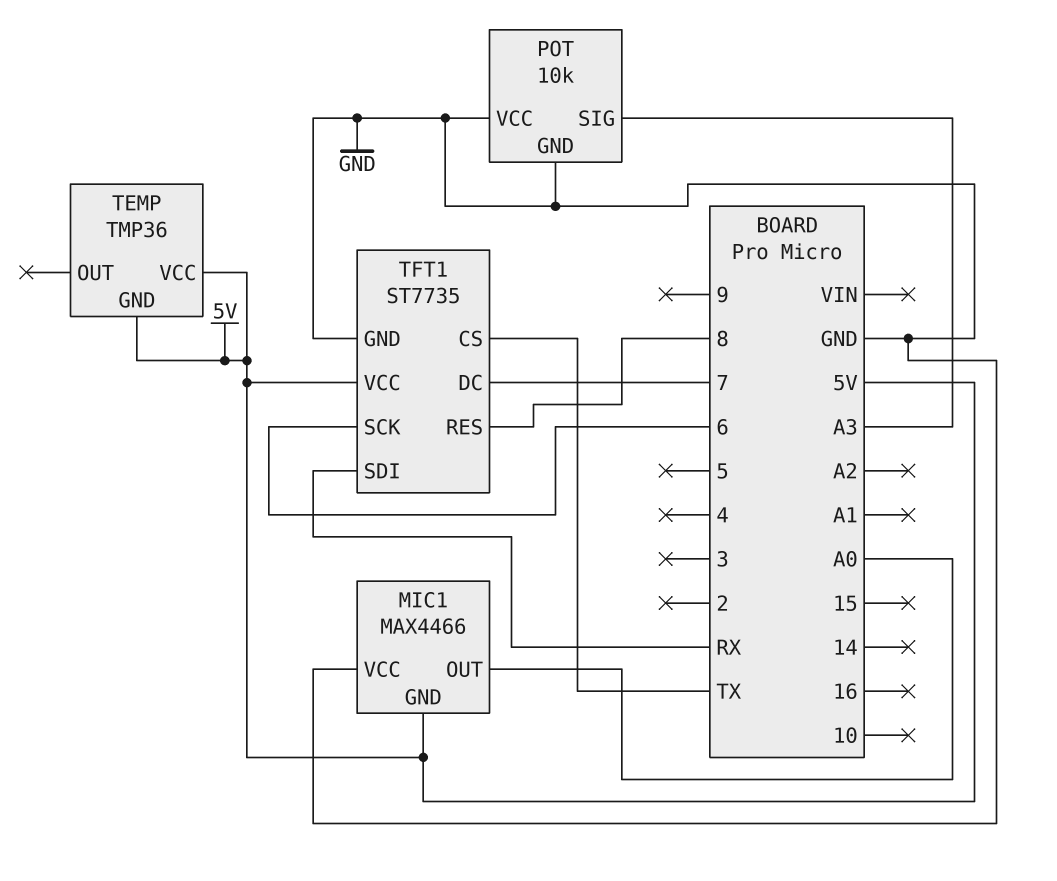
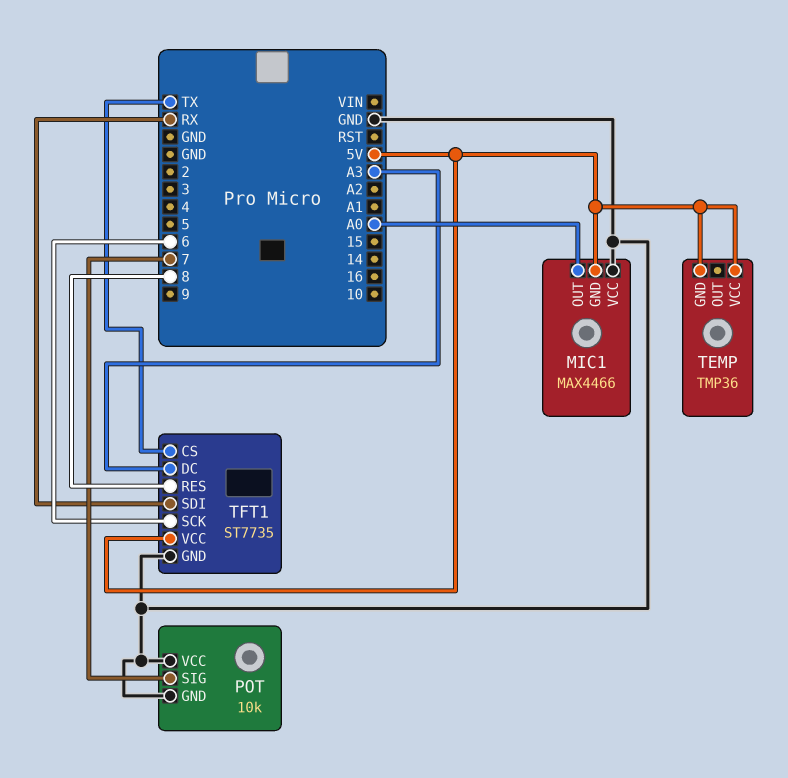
POT pin SIG: A3 -> 7
TFT1 pin DC: 7 -> A3

